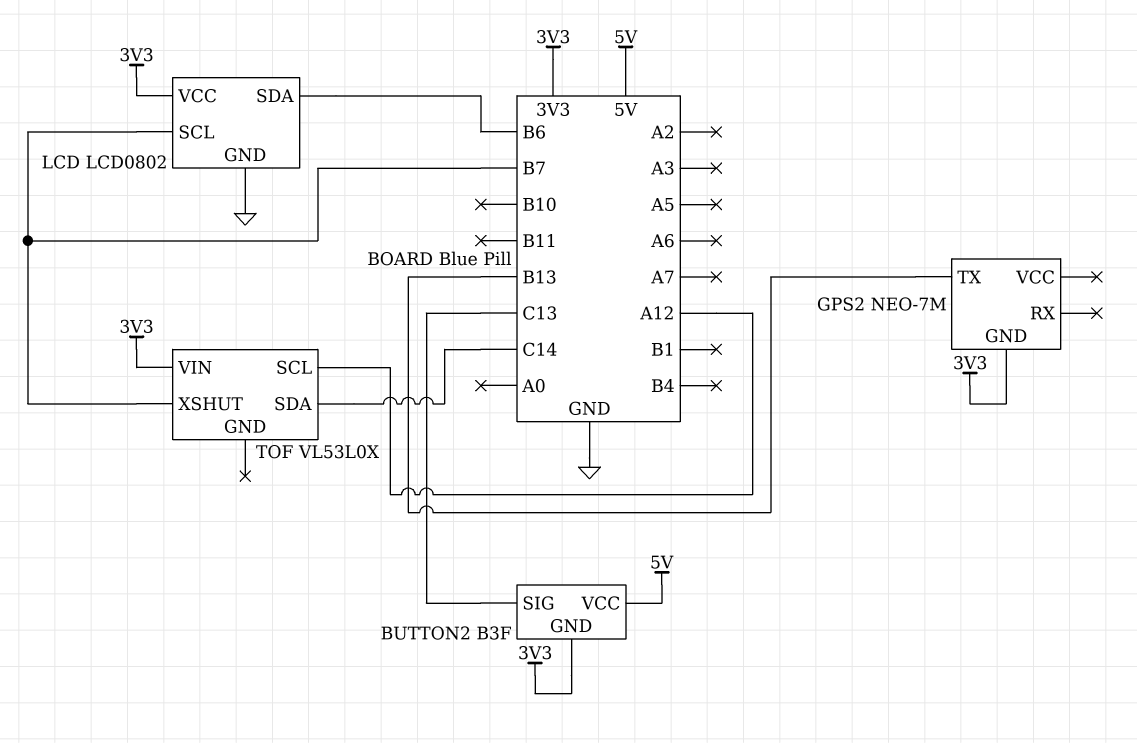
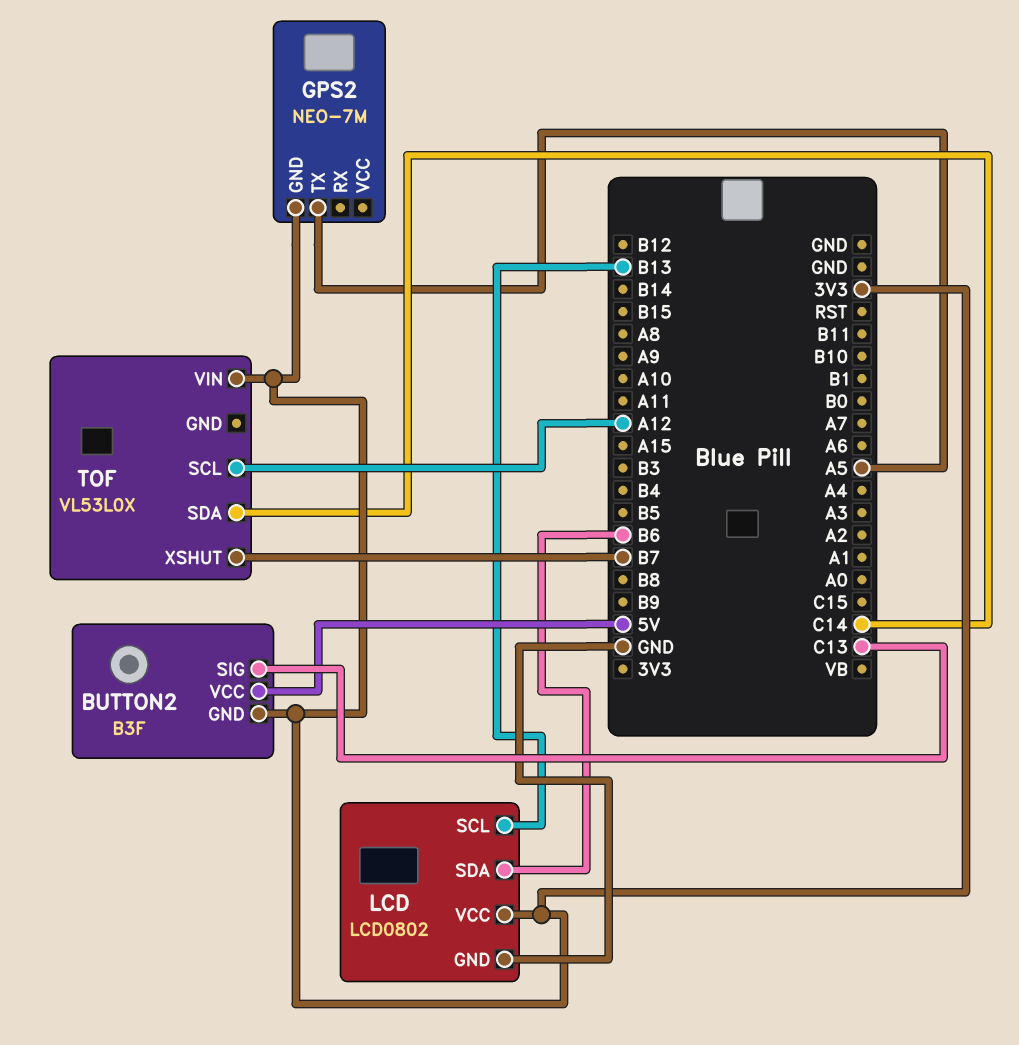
GPS2 pin TX: B13 -> A5
LCD pin SCL: B7 -> B13

